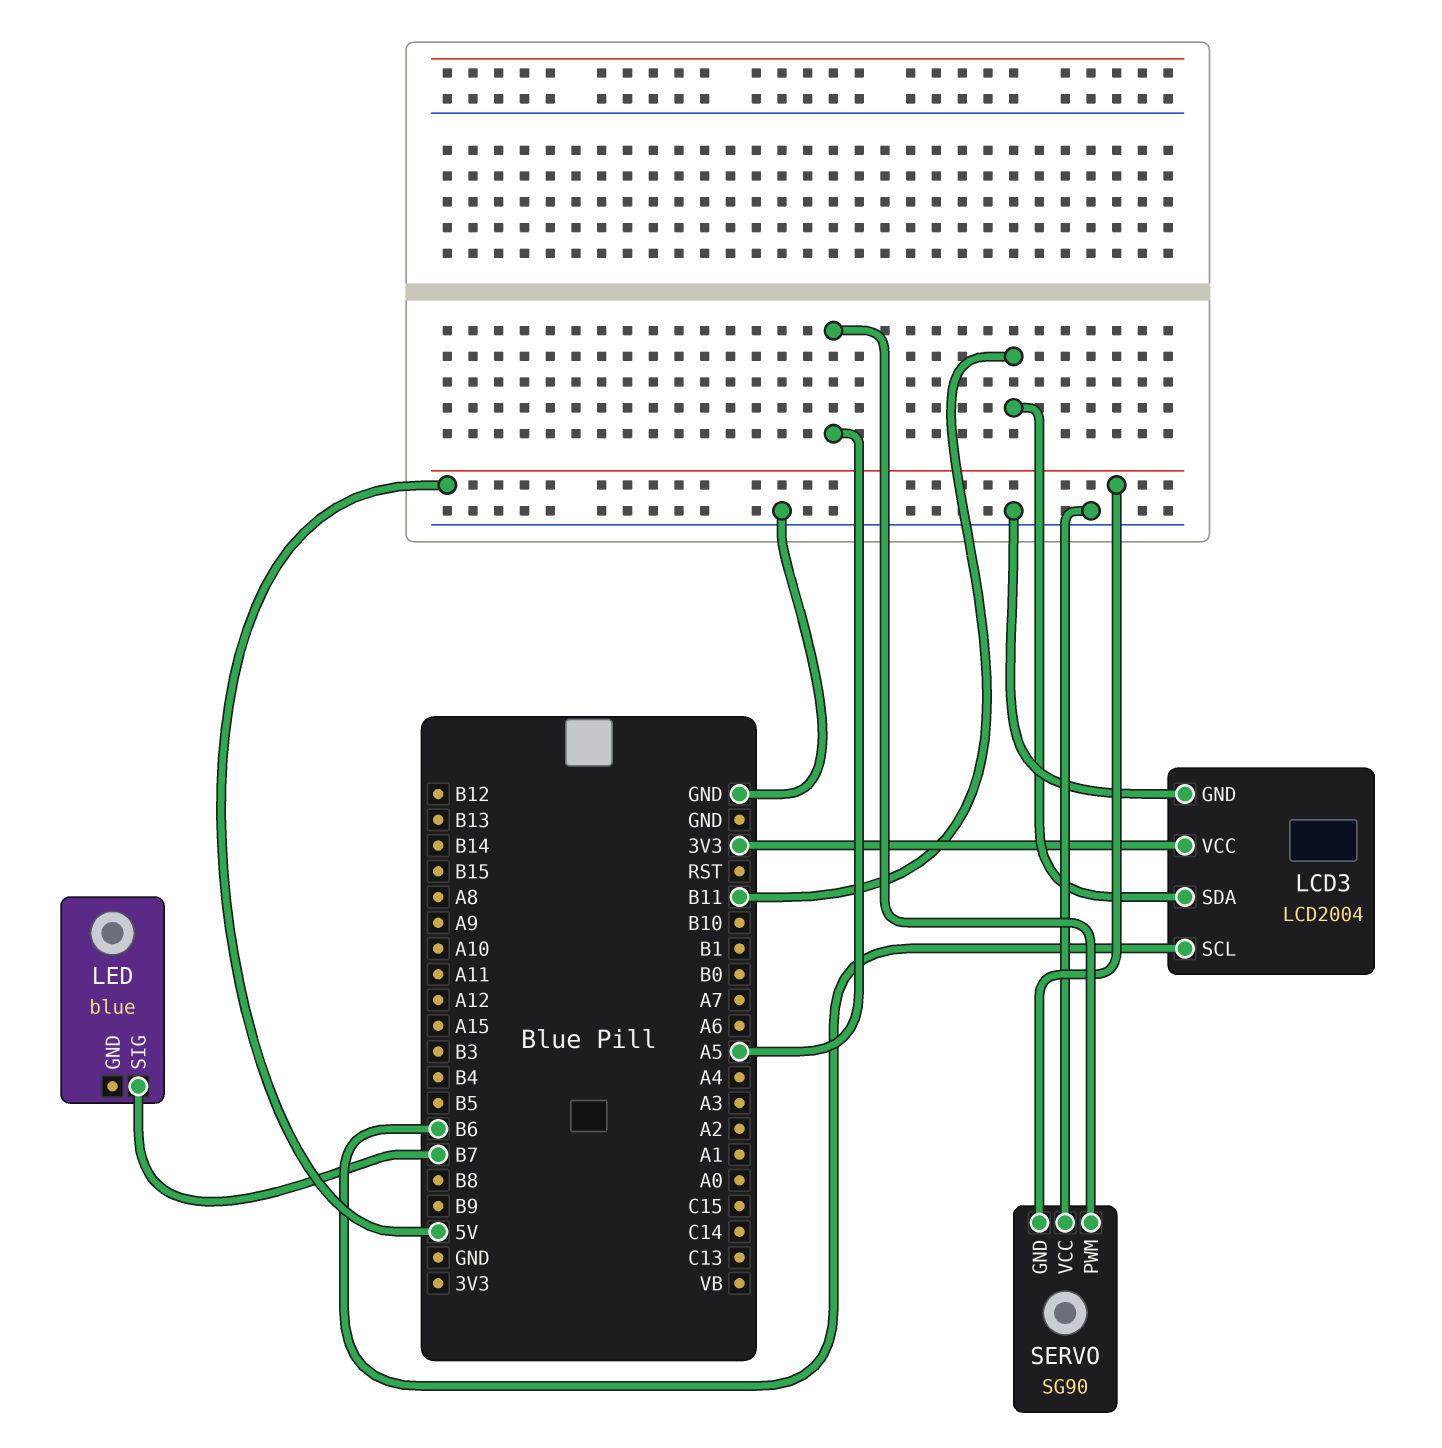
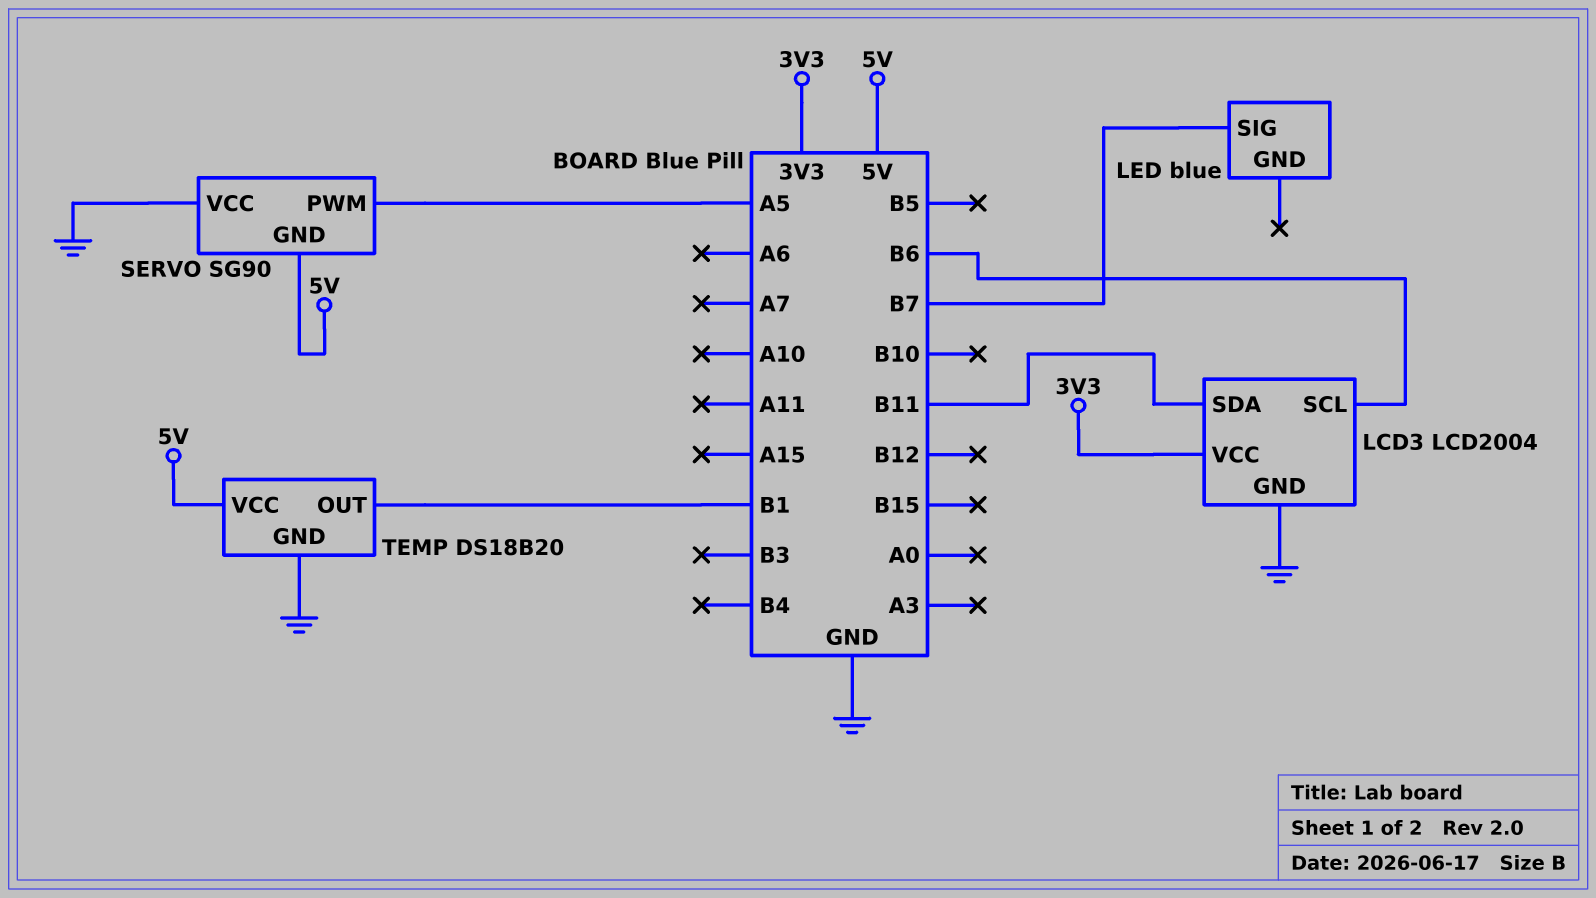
TEMP: none -> DS18B20
TEMP pin GND: none -> GND
TEMP pin OUT: none -> B1
TEMP pin VCC: none -> 5V

